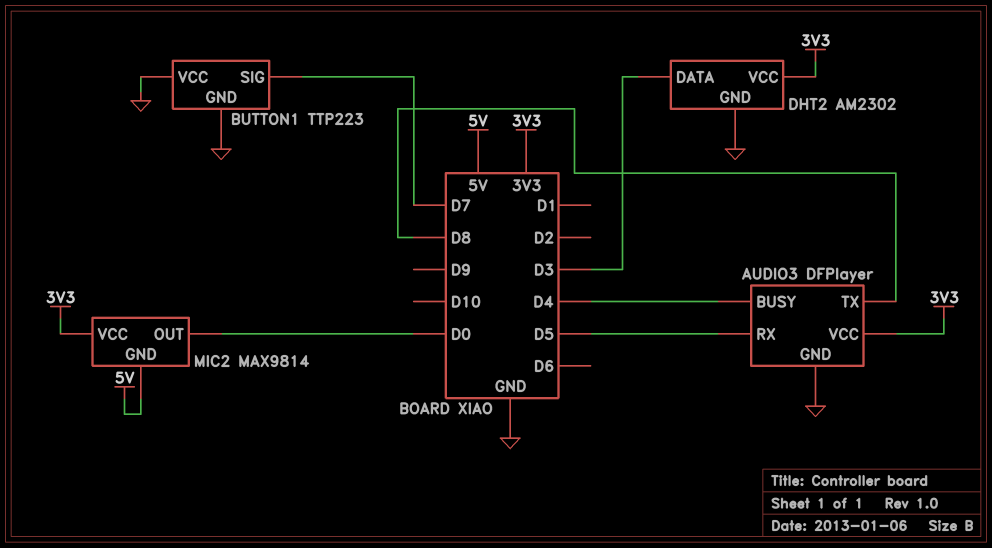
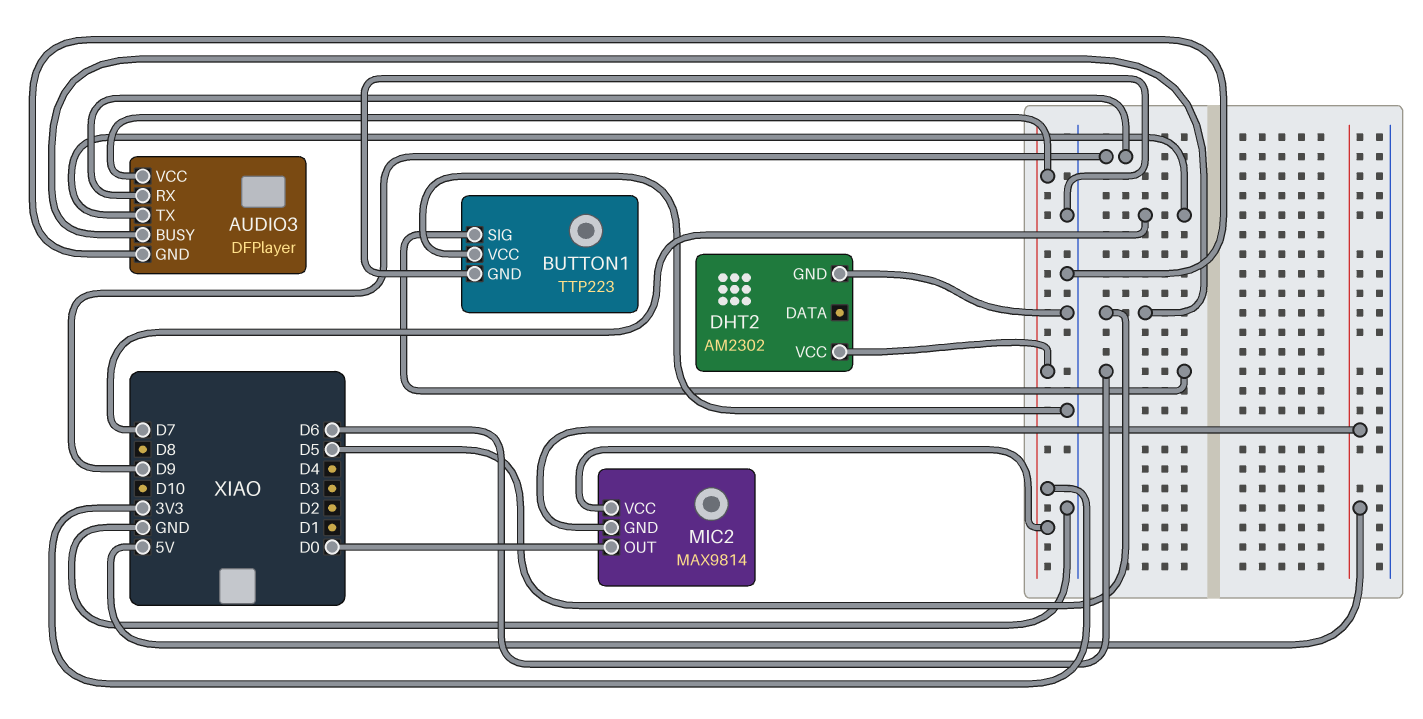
AUDIO3 pin BUSY: D4 -> D5
AUDIO3 pin RX: D5 -> D9
AUDIO3 pin TX: D8 -> D7
BUTTON1 pin SIG: D7 -> D6
DHT2 pin DATA: D3 -> none

